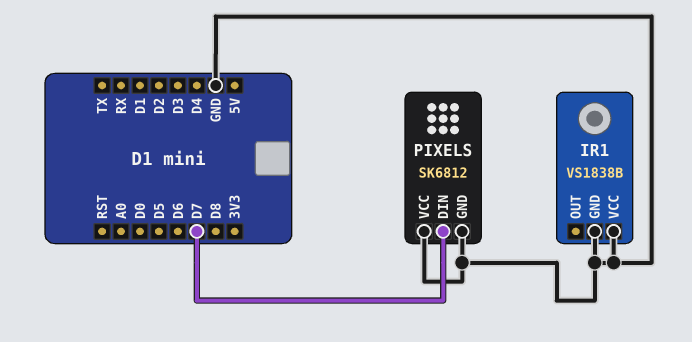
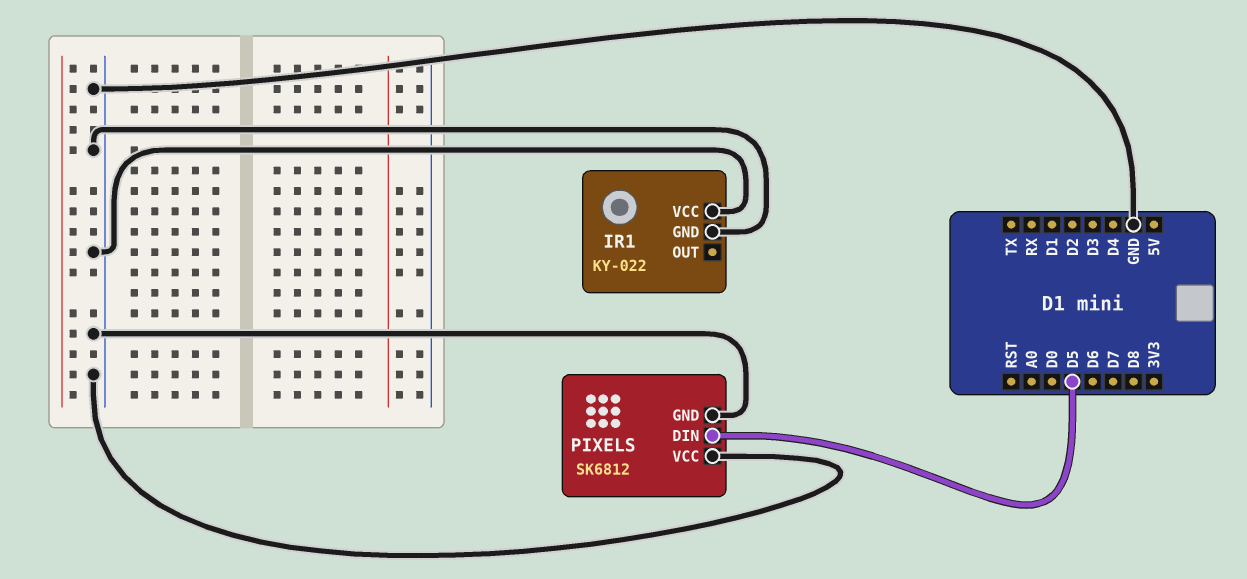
IR1: VS1838B -> KY-022
PIXELS pin DIN: D7 -> D5

